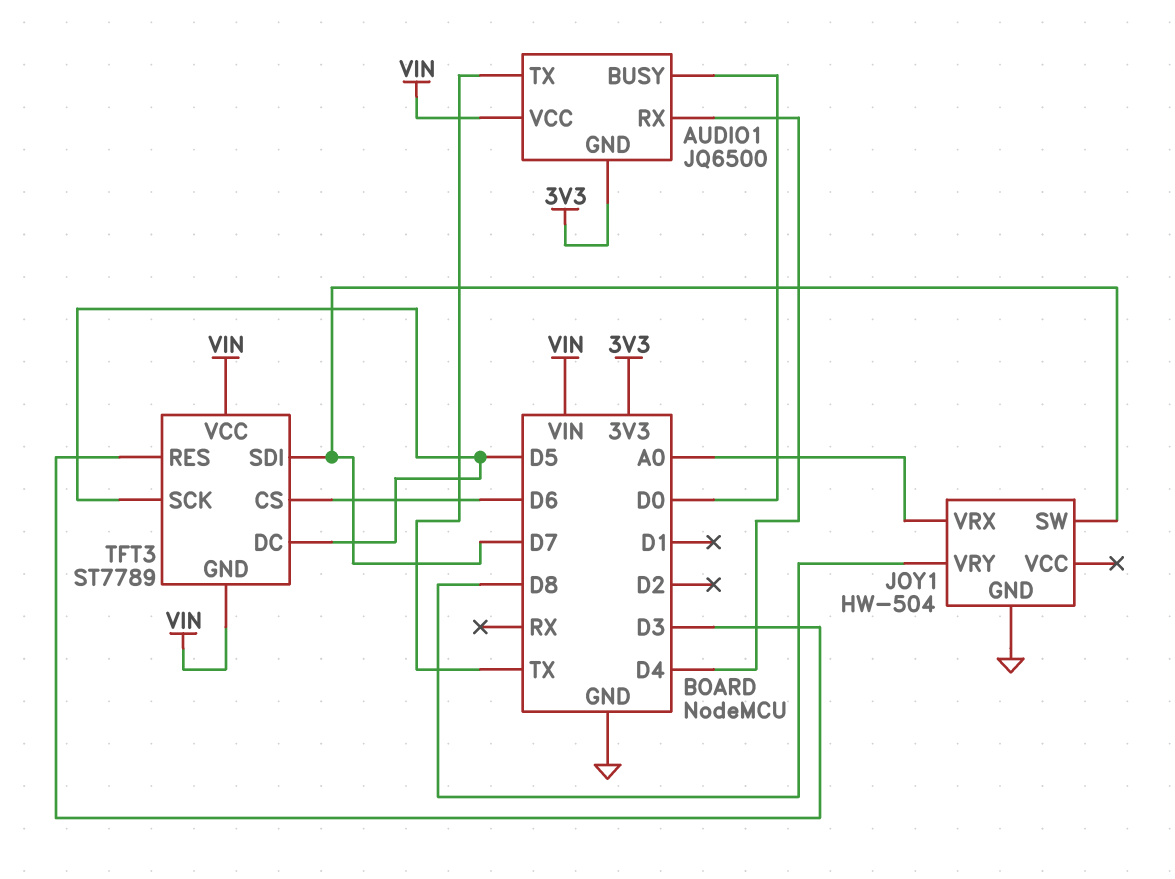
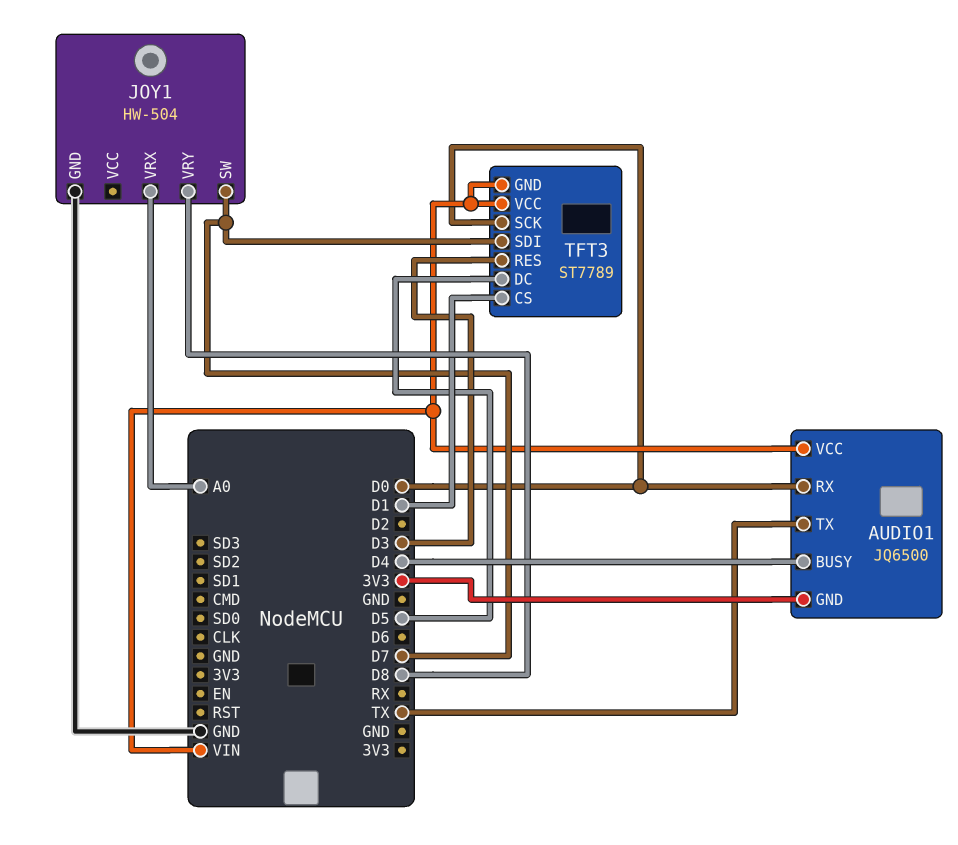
AUDIO1 pin BUSY: D0 -> D4
AUDIO1 pin RX: D4 -> D0
TFT3 pin CS: D6 -> D1
TFT3 pin SCK: D5 -> D0

